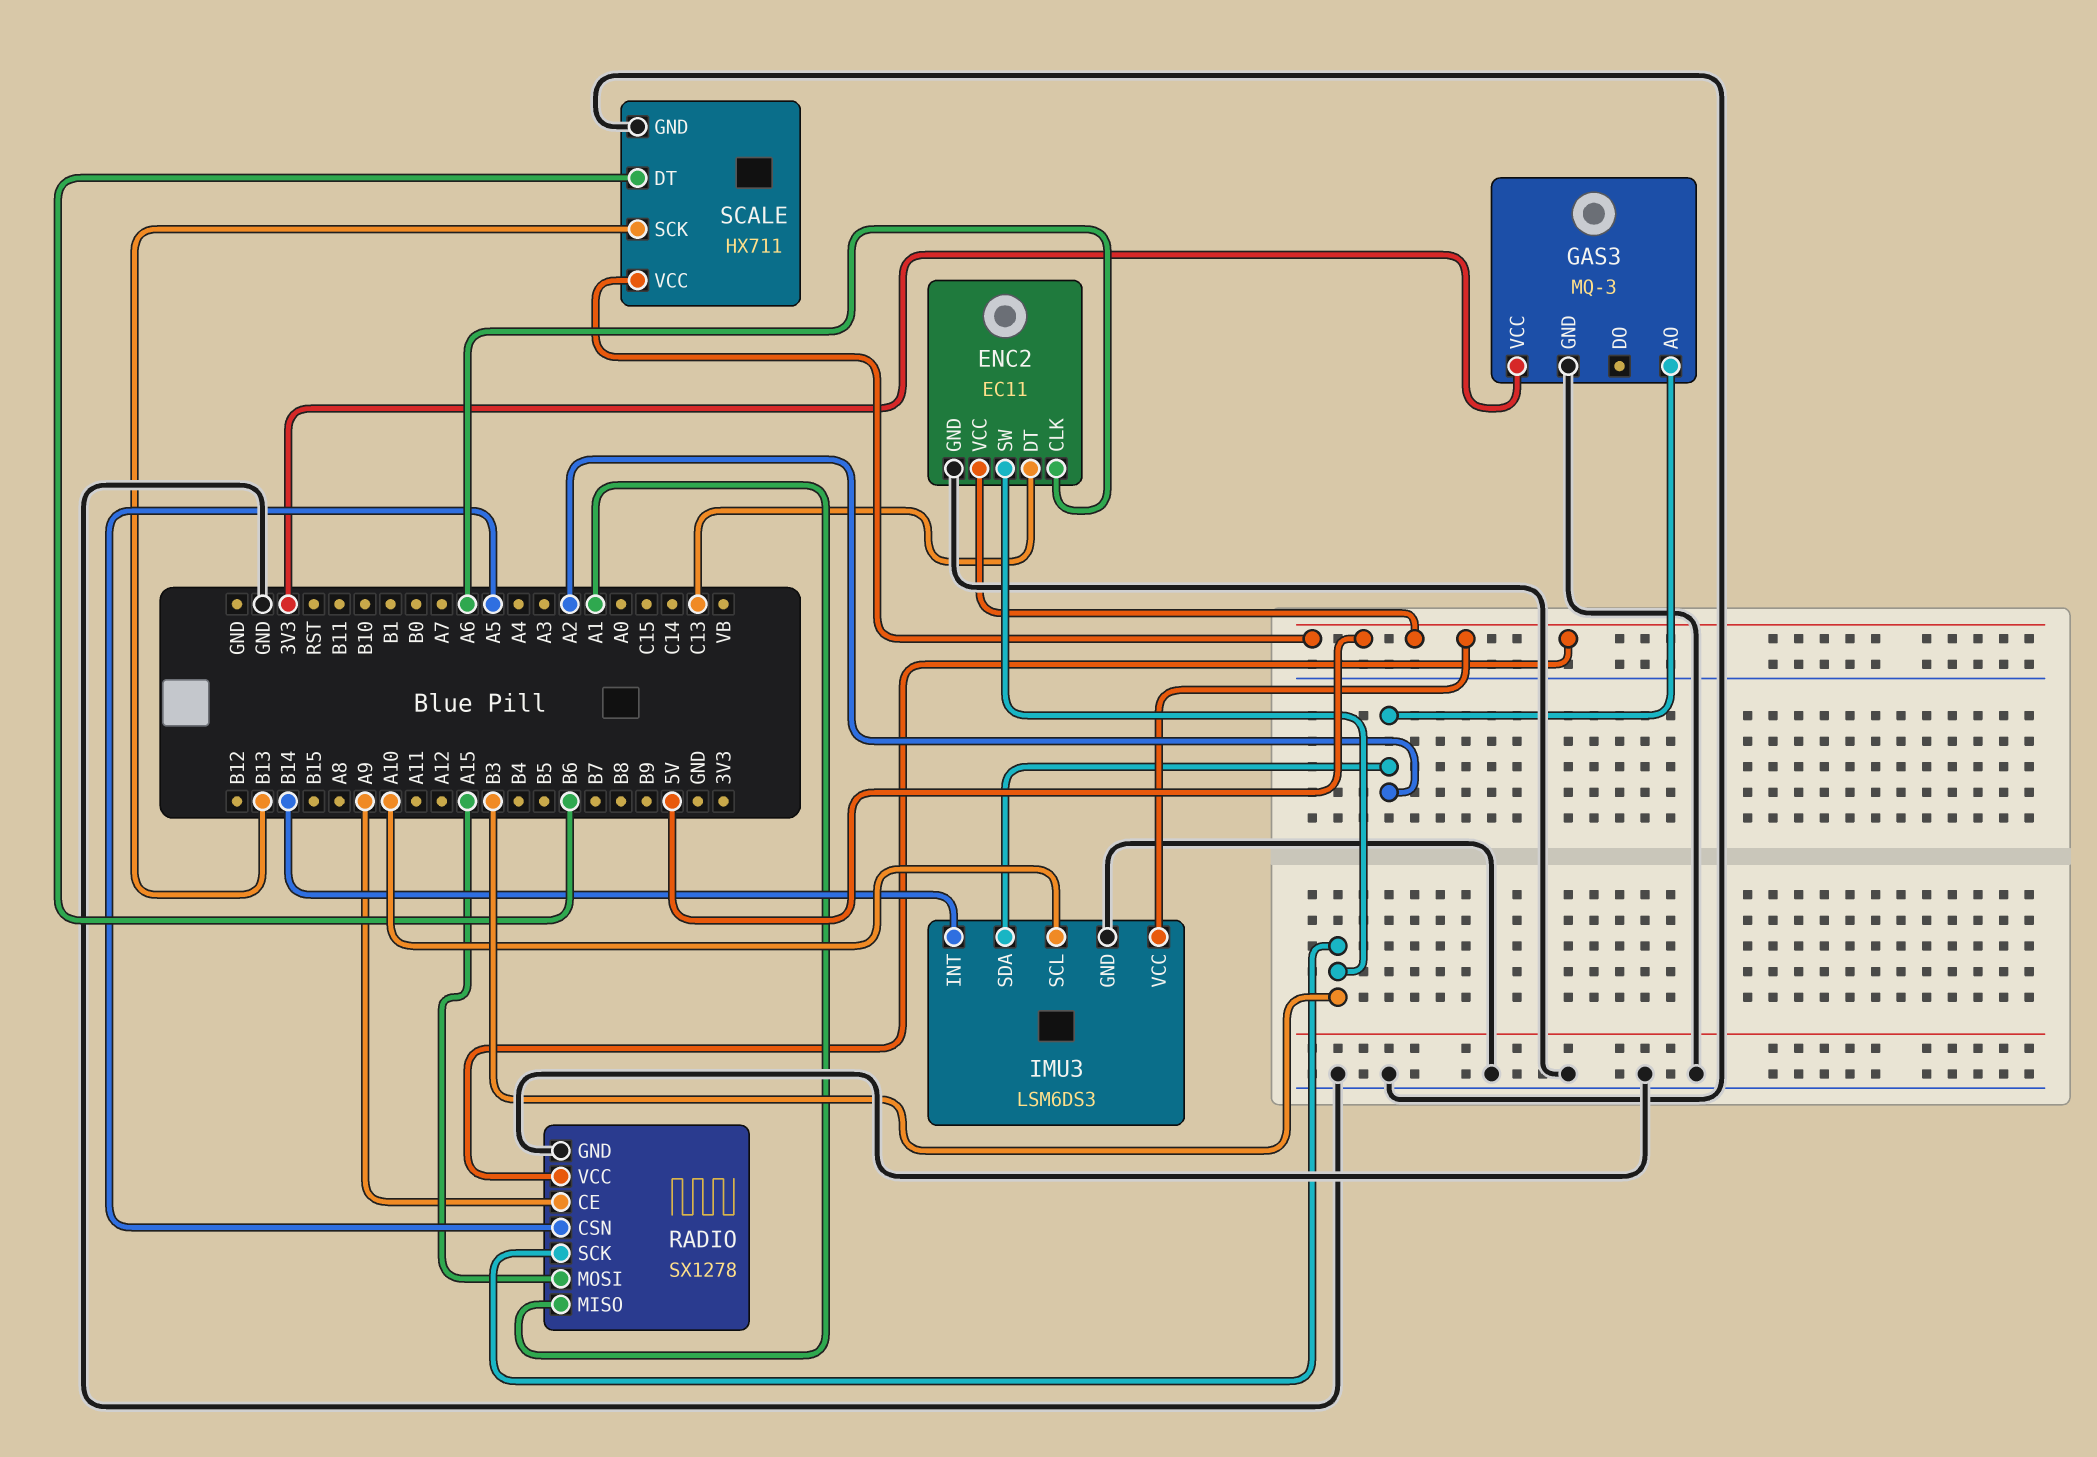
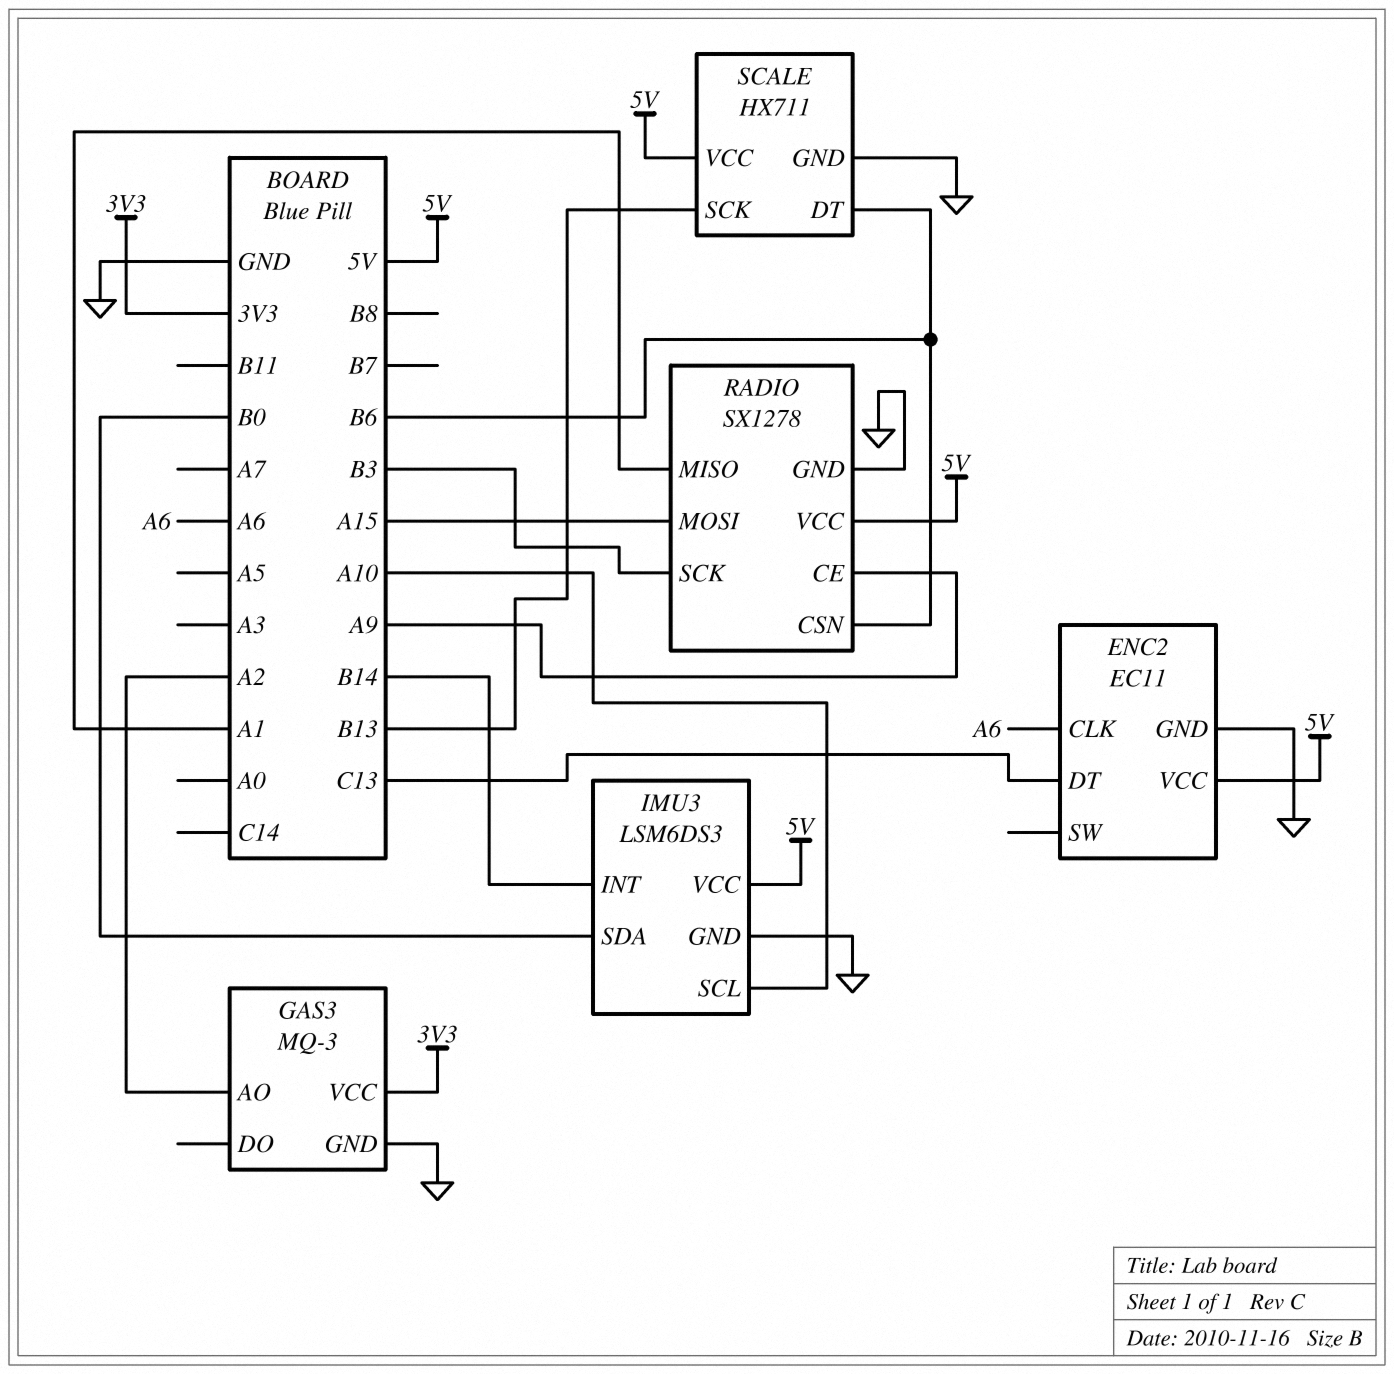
ENC2 pin SW: B3 -> none
IMU3 pin SDA: A2 -> B0
RADIO pin CSN: A5 -> B6

